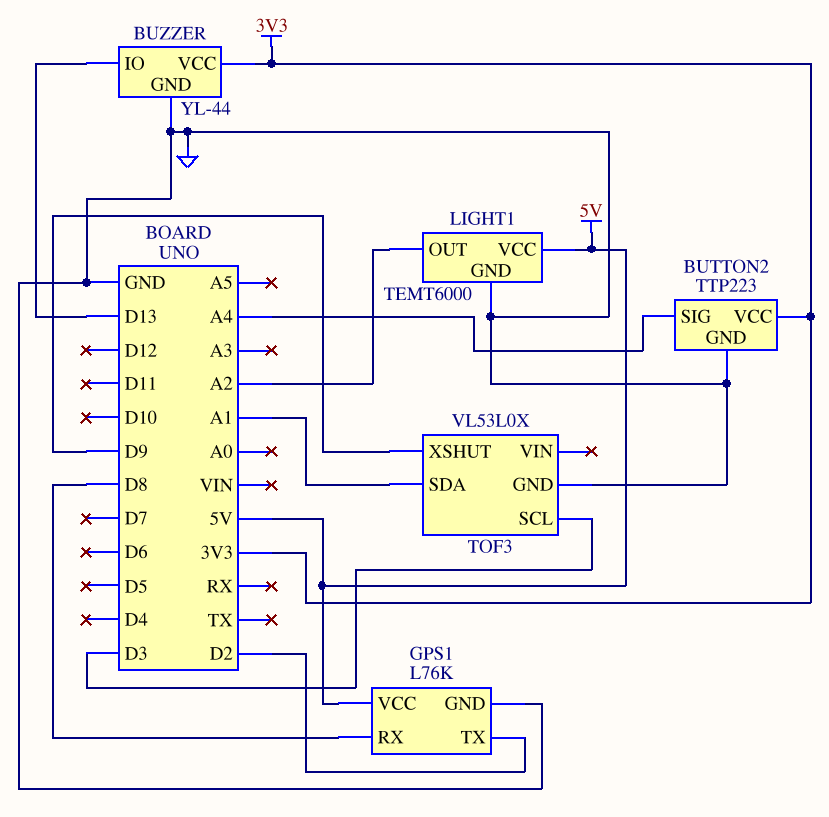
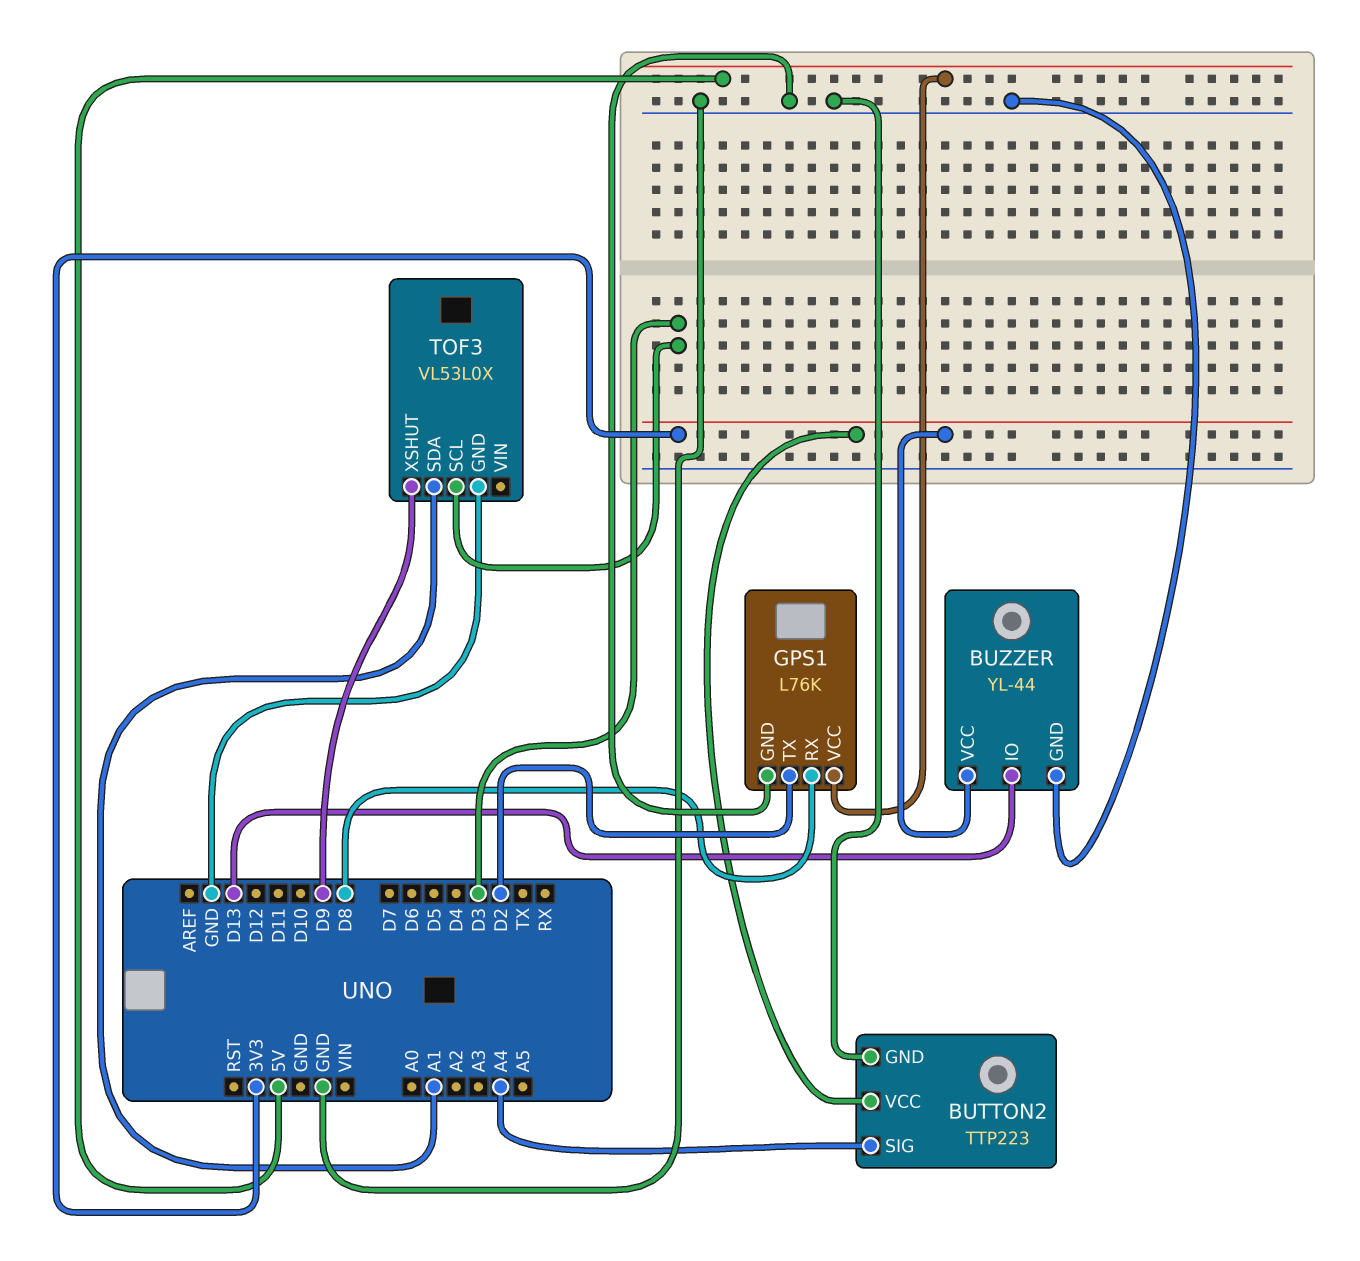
LIGHT1: TEMT6000 -> none
LIGHT1 pin GND: GND -> none
LIGHT1 pin OUT: A2 -> none
LIGHT1 pin VCC: 5V -> none

